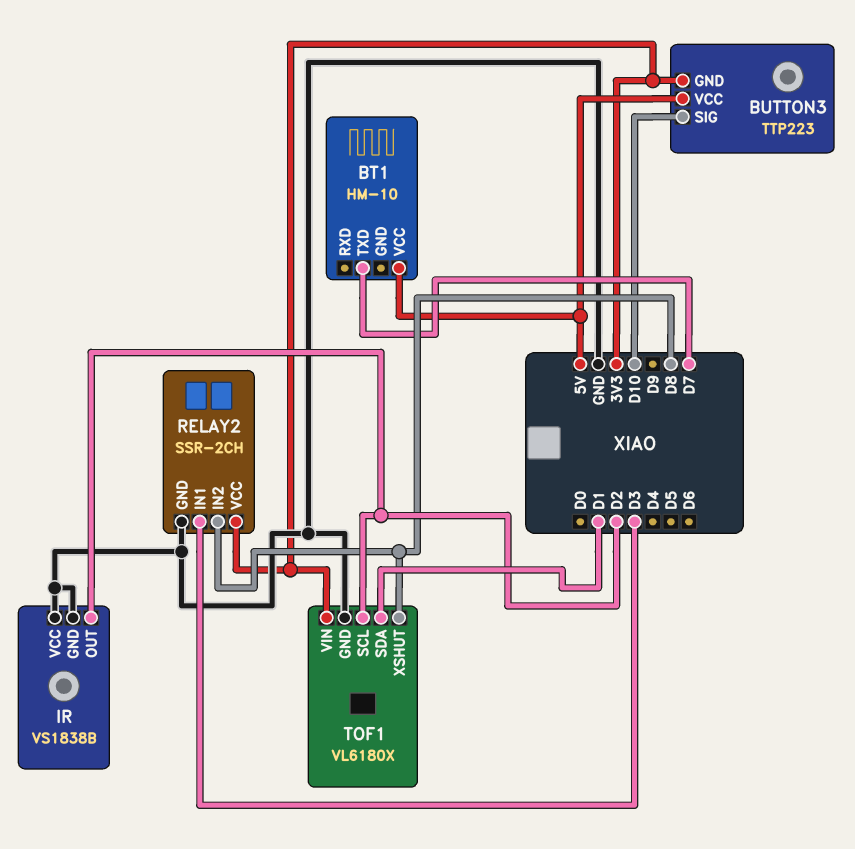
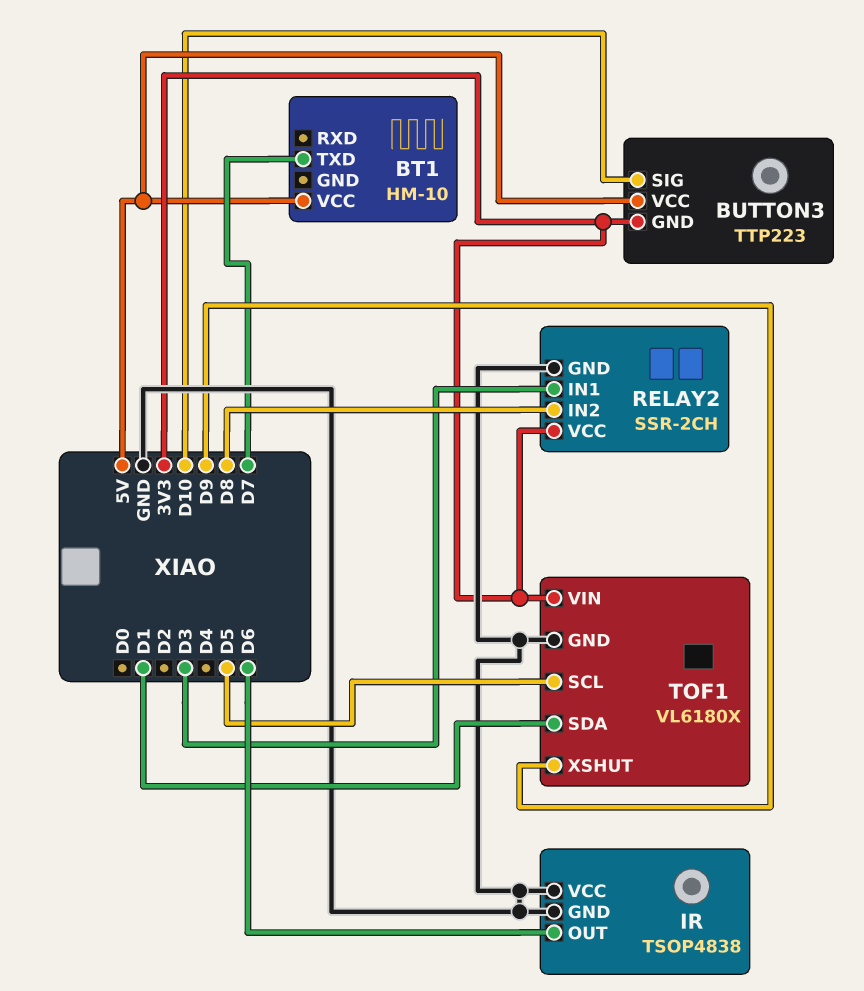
IR: VS1838B -> TSOP4838
IR pin OUT: D2 -> D6
TOF1 pin SCL: D2 -> D5
TOF1 pin XSHUT: D8 -> D9

